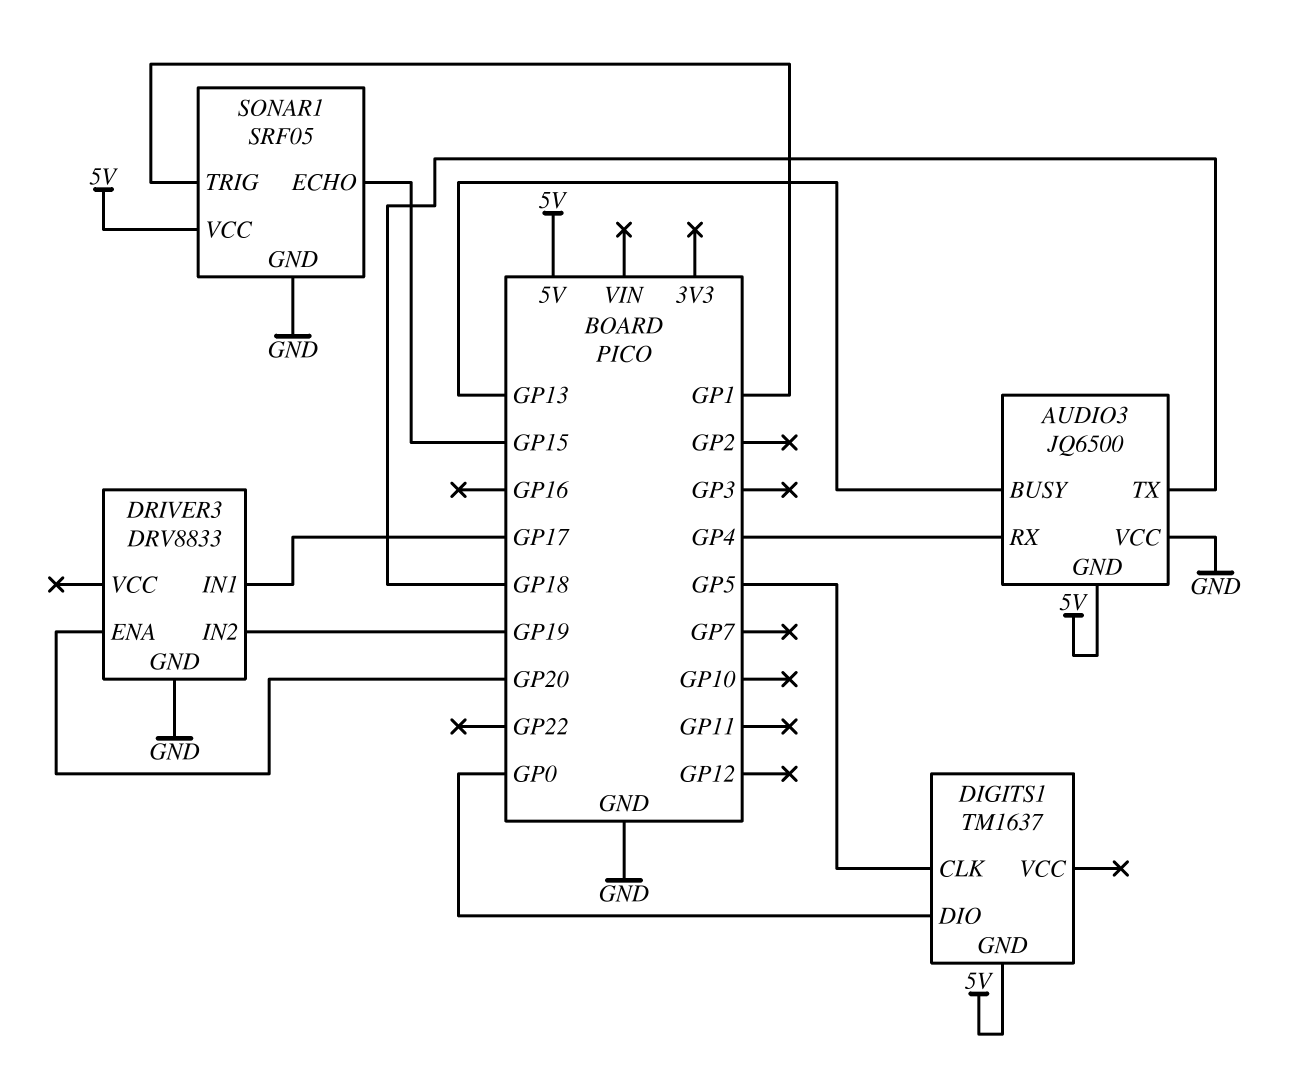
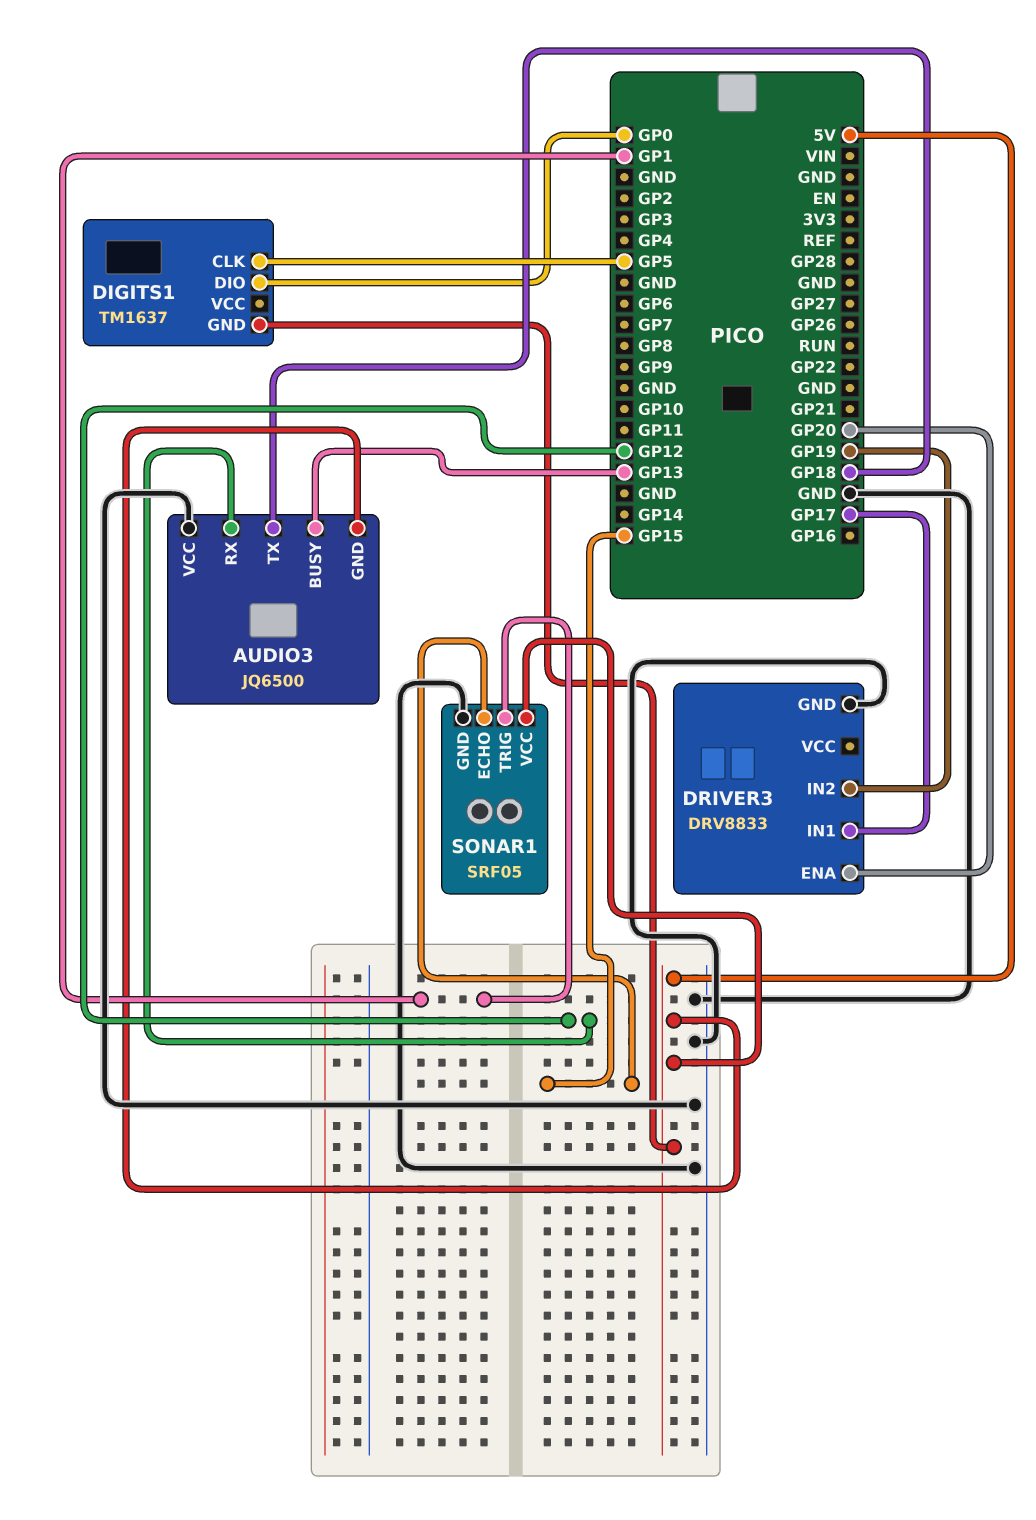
AUDIO3 pin RX: GP4 -> GP12

